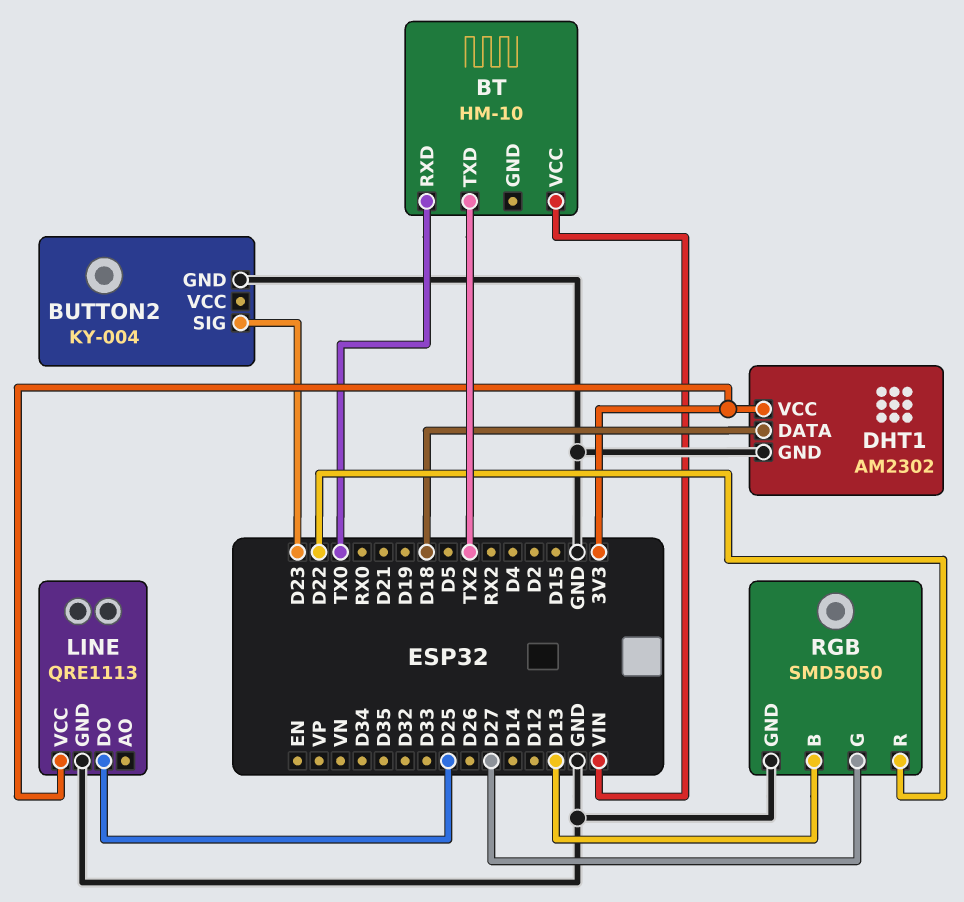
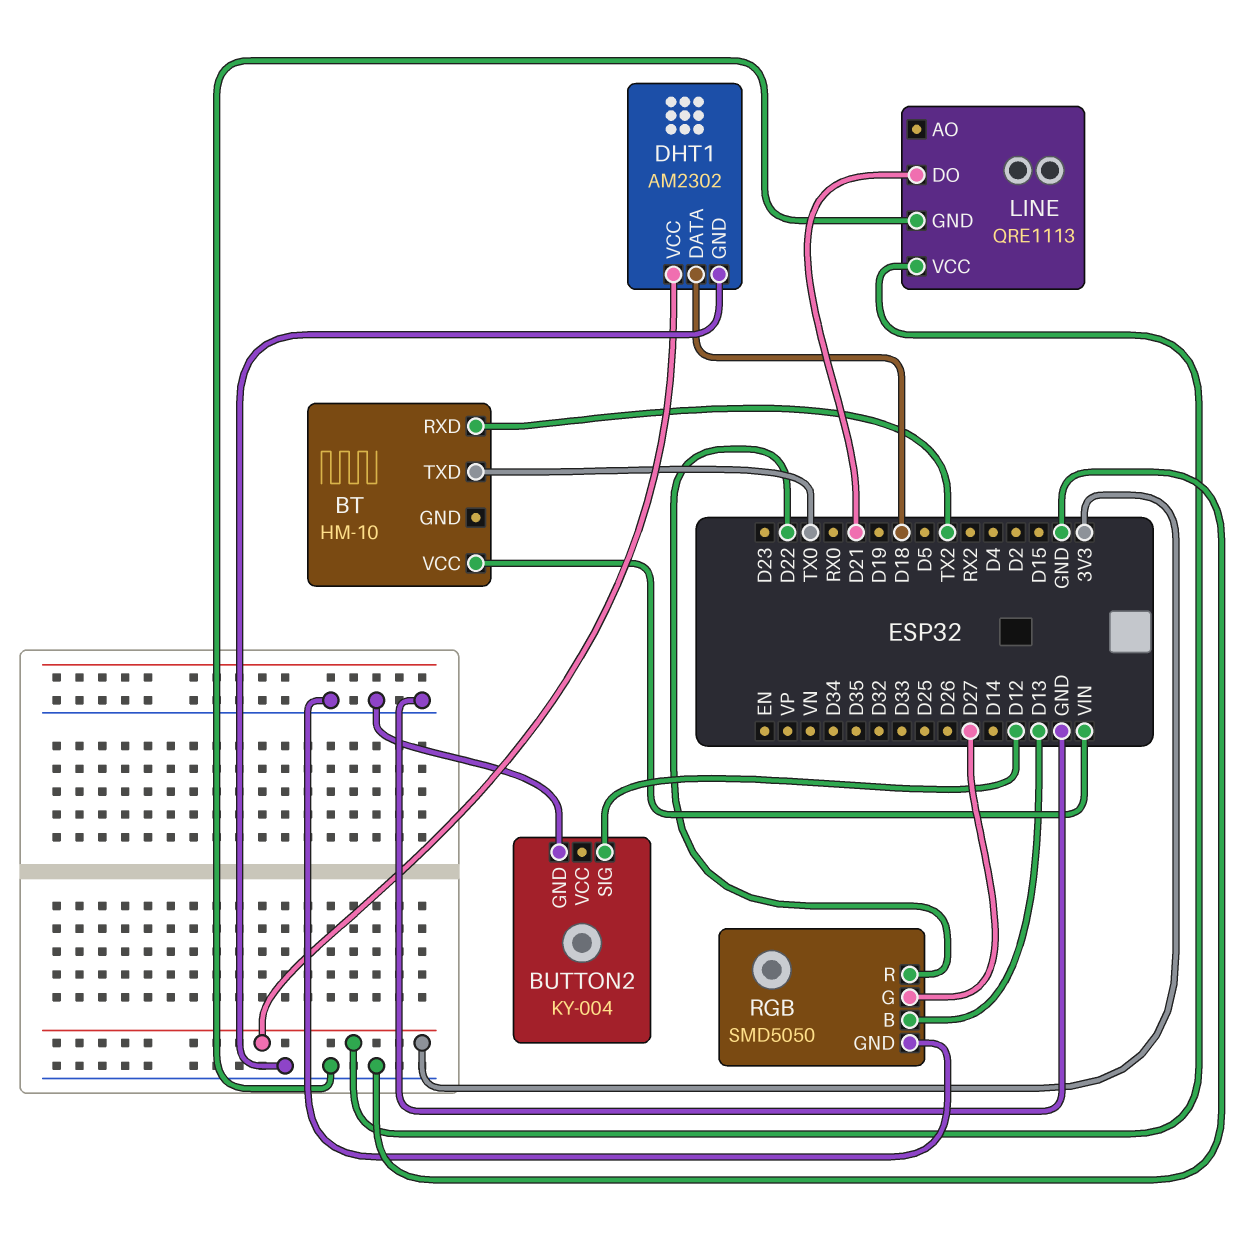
BT pin RXD: TX0 -> TX2
BT pin TXD: TX2 -> TX0
BUTTON2 pin SIG: D23 -> D12
LINE pin DO: D25 -> D21

